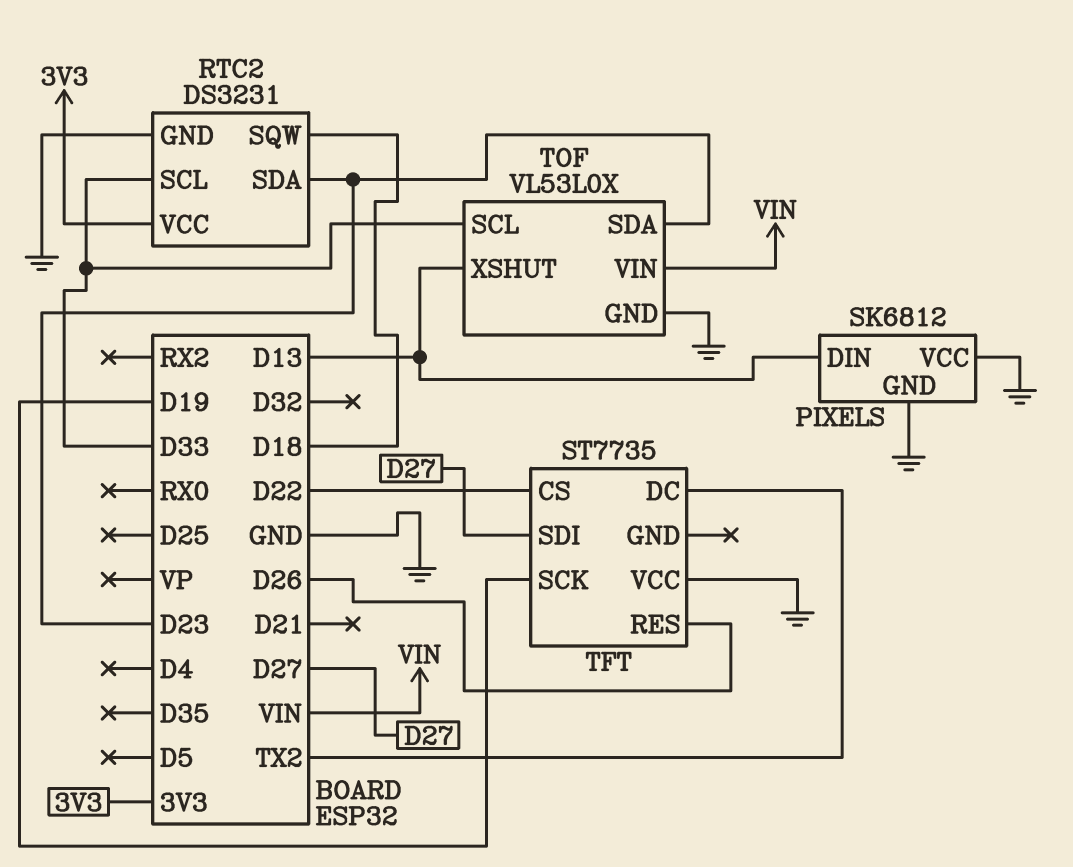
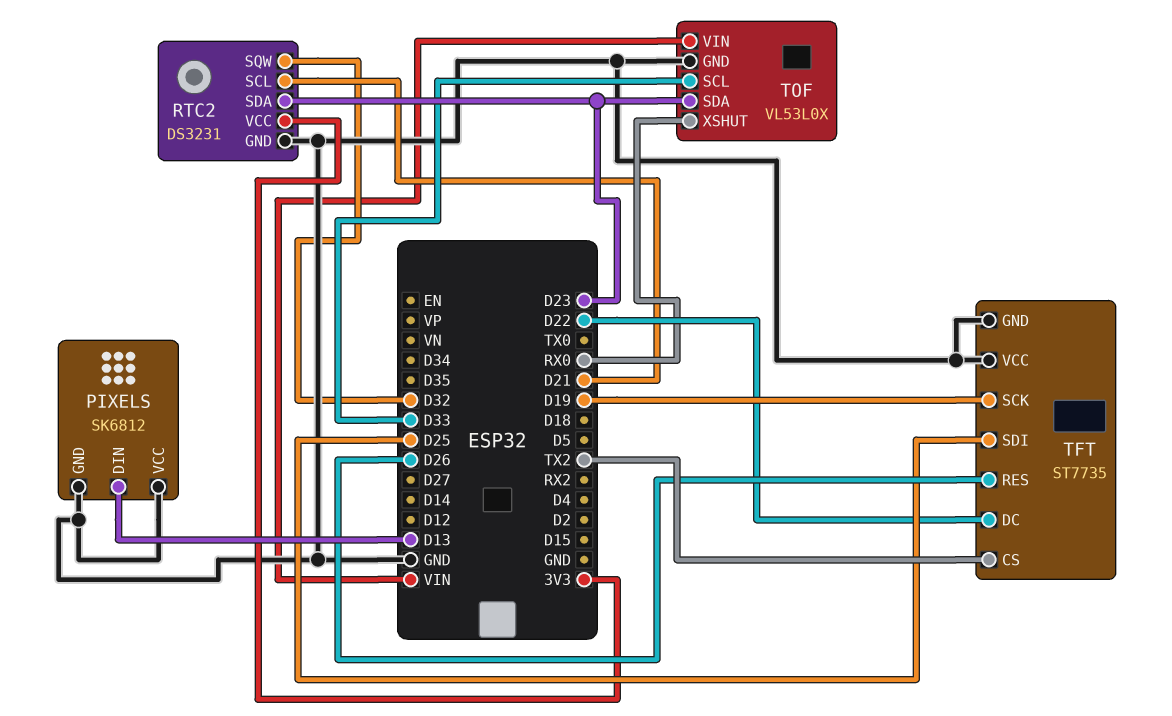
RTC2 pin SCL: D33 -> D21
RTC2 pin SQW: D18 -> D32
TFT pin CS: D22 -> TX2
TFT pin DC: TX2 -> D22
TFT pin GND: none -> GND
TFT pin SDI: D27 -> D25
TOF pin XSHUT: D13 -> RX0

